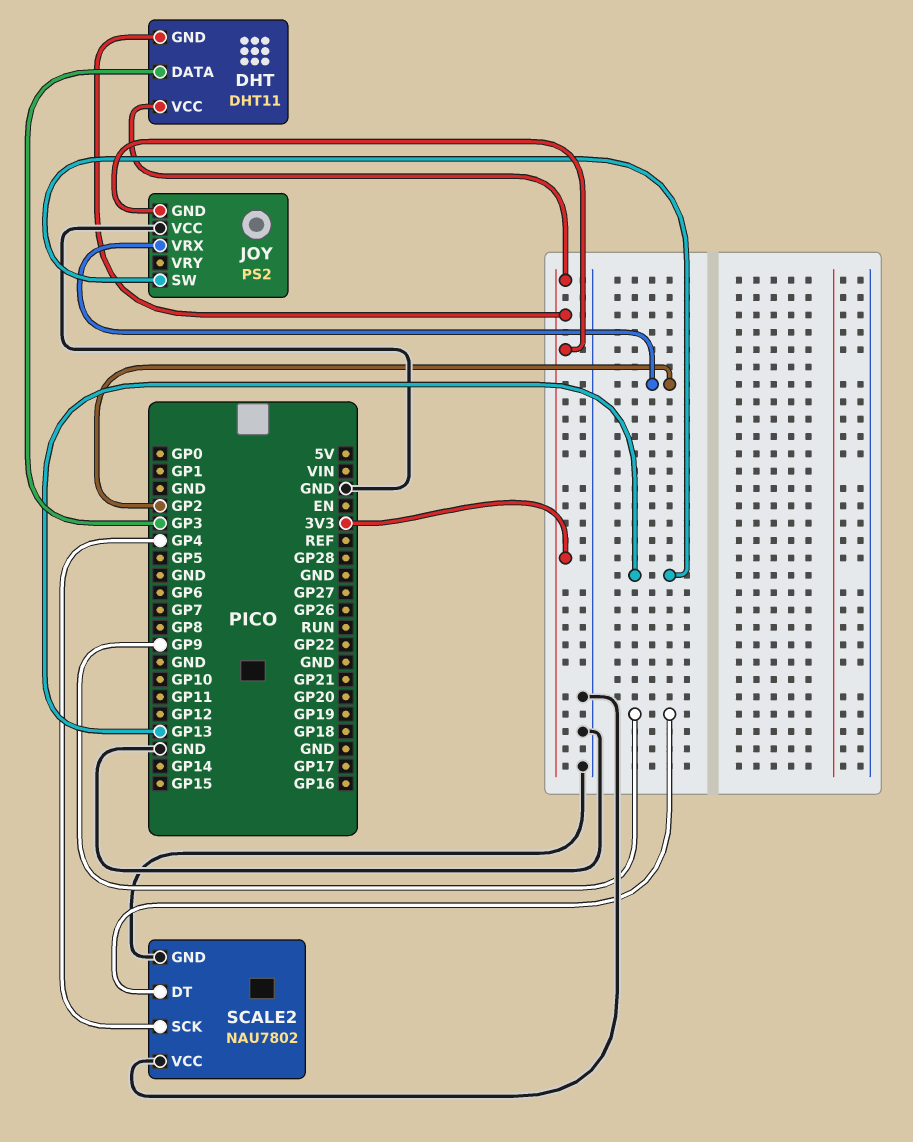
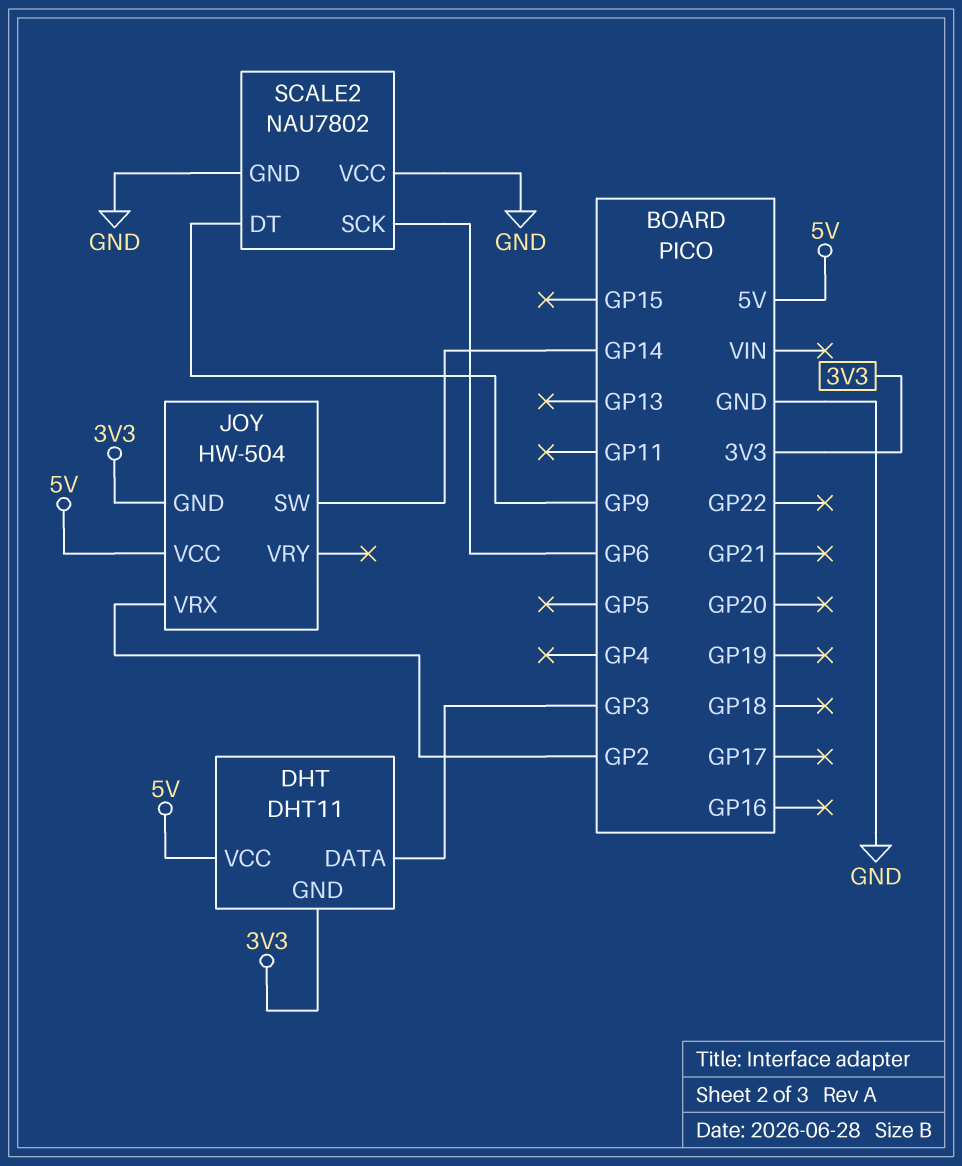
DHT pin VCC: 3V3 -> 5V
JOY: PS2 -> HW-504
JOY pin SW: GP13 -> GP14
JOY pin VCC: GND -> 5V
SCALE2 pin SCK: GP4 -> GP6

